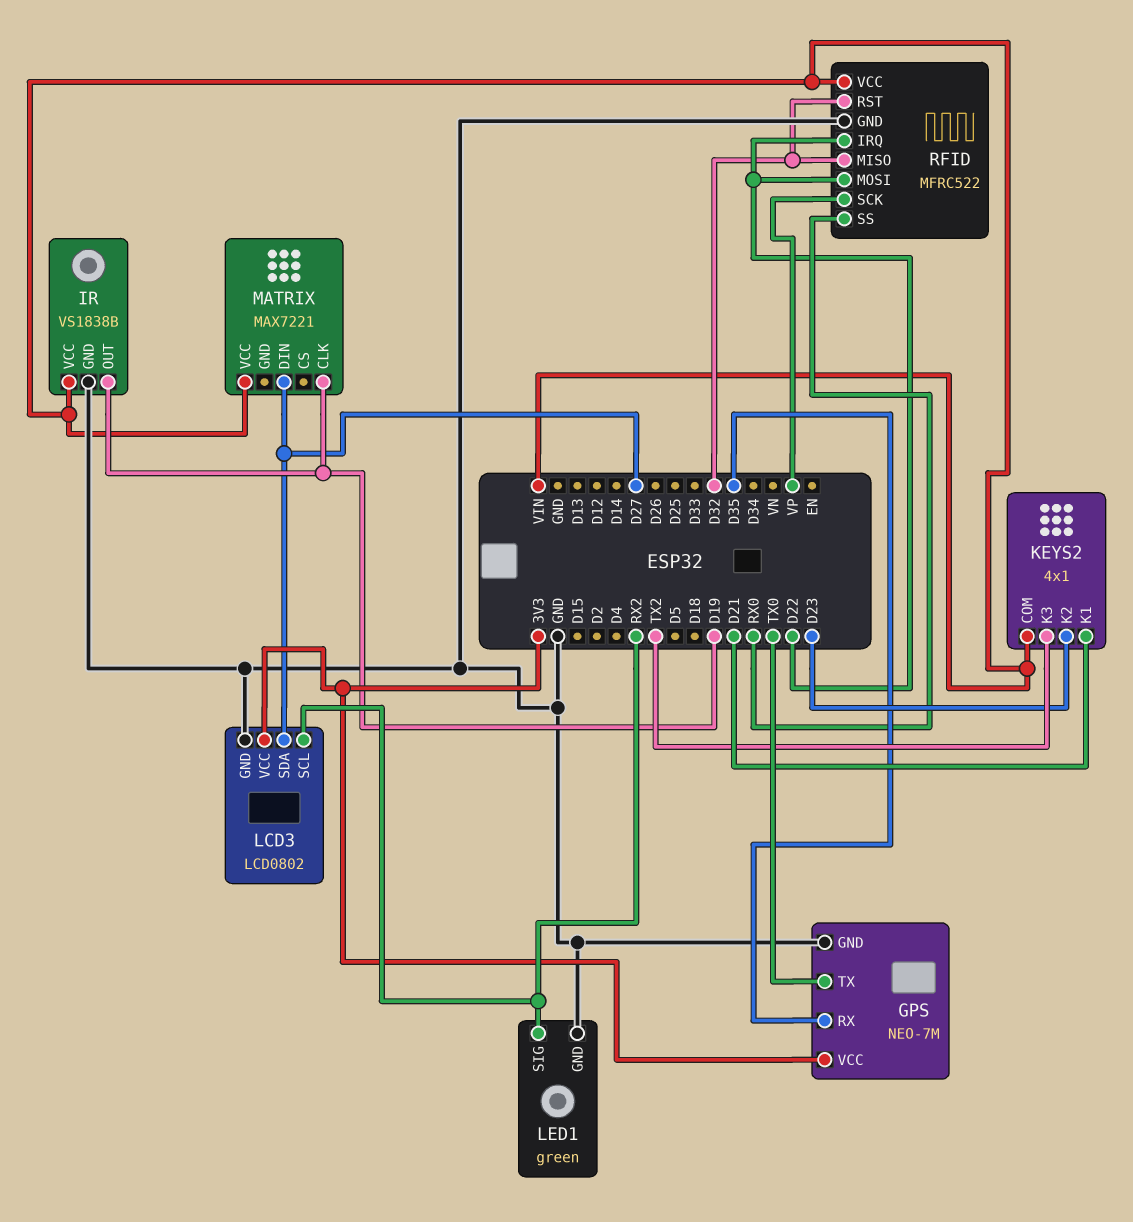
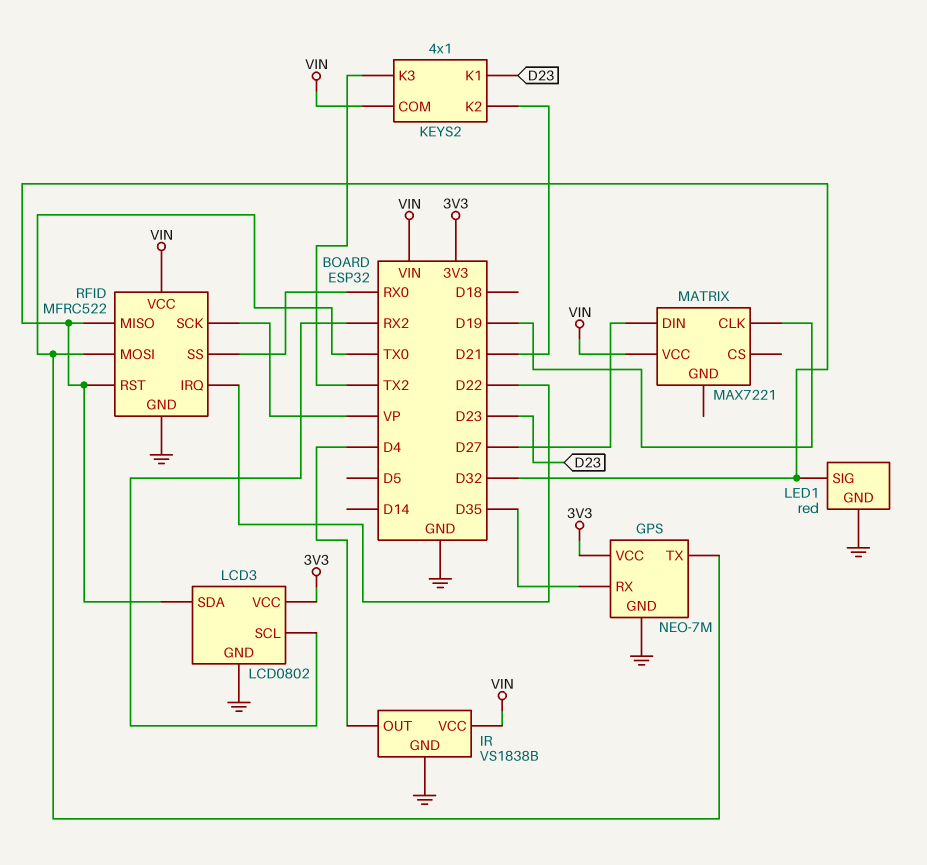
IR pin OUT: D19 -> D4
KEYS2 pin K1: D21 -> D23
KEYS2 pin K2: D23 -> D21
LCD3 pin SDA: D27 -> D32
LED1: green -> red
LED1 pin SIG: RX2 -> D32
RFID pin MOSI: D22 -> TX0

